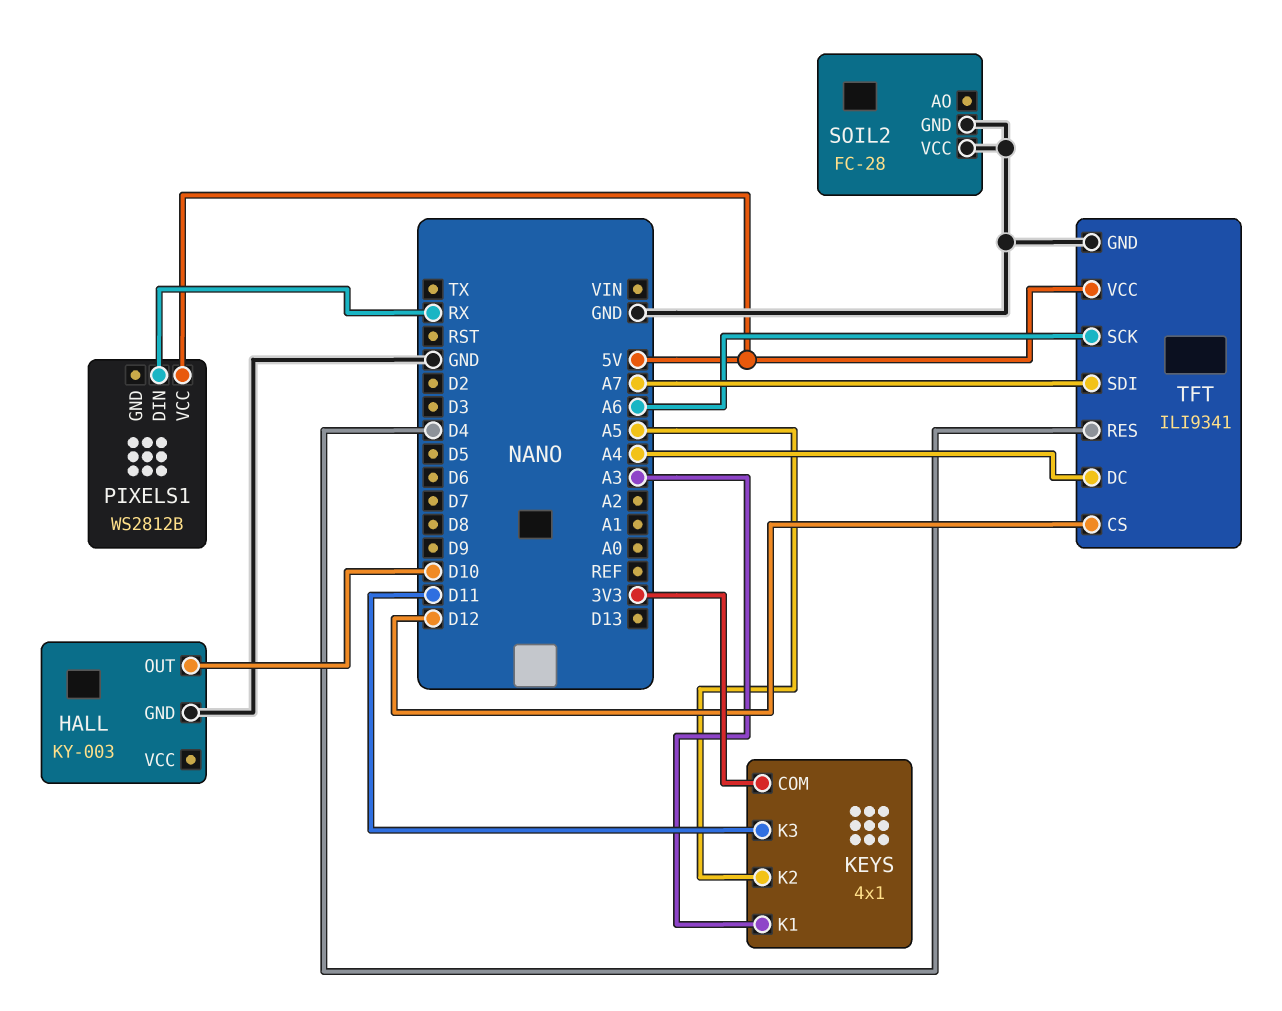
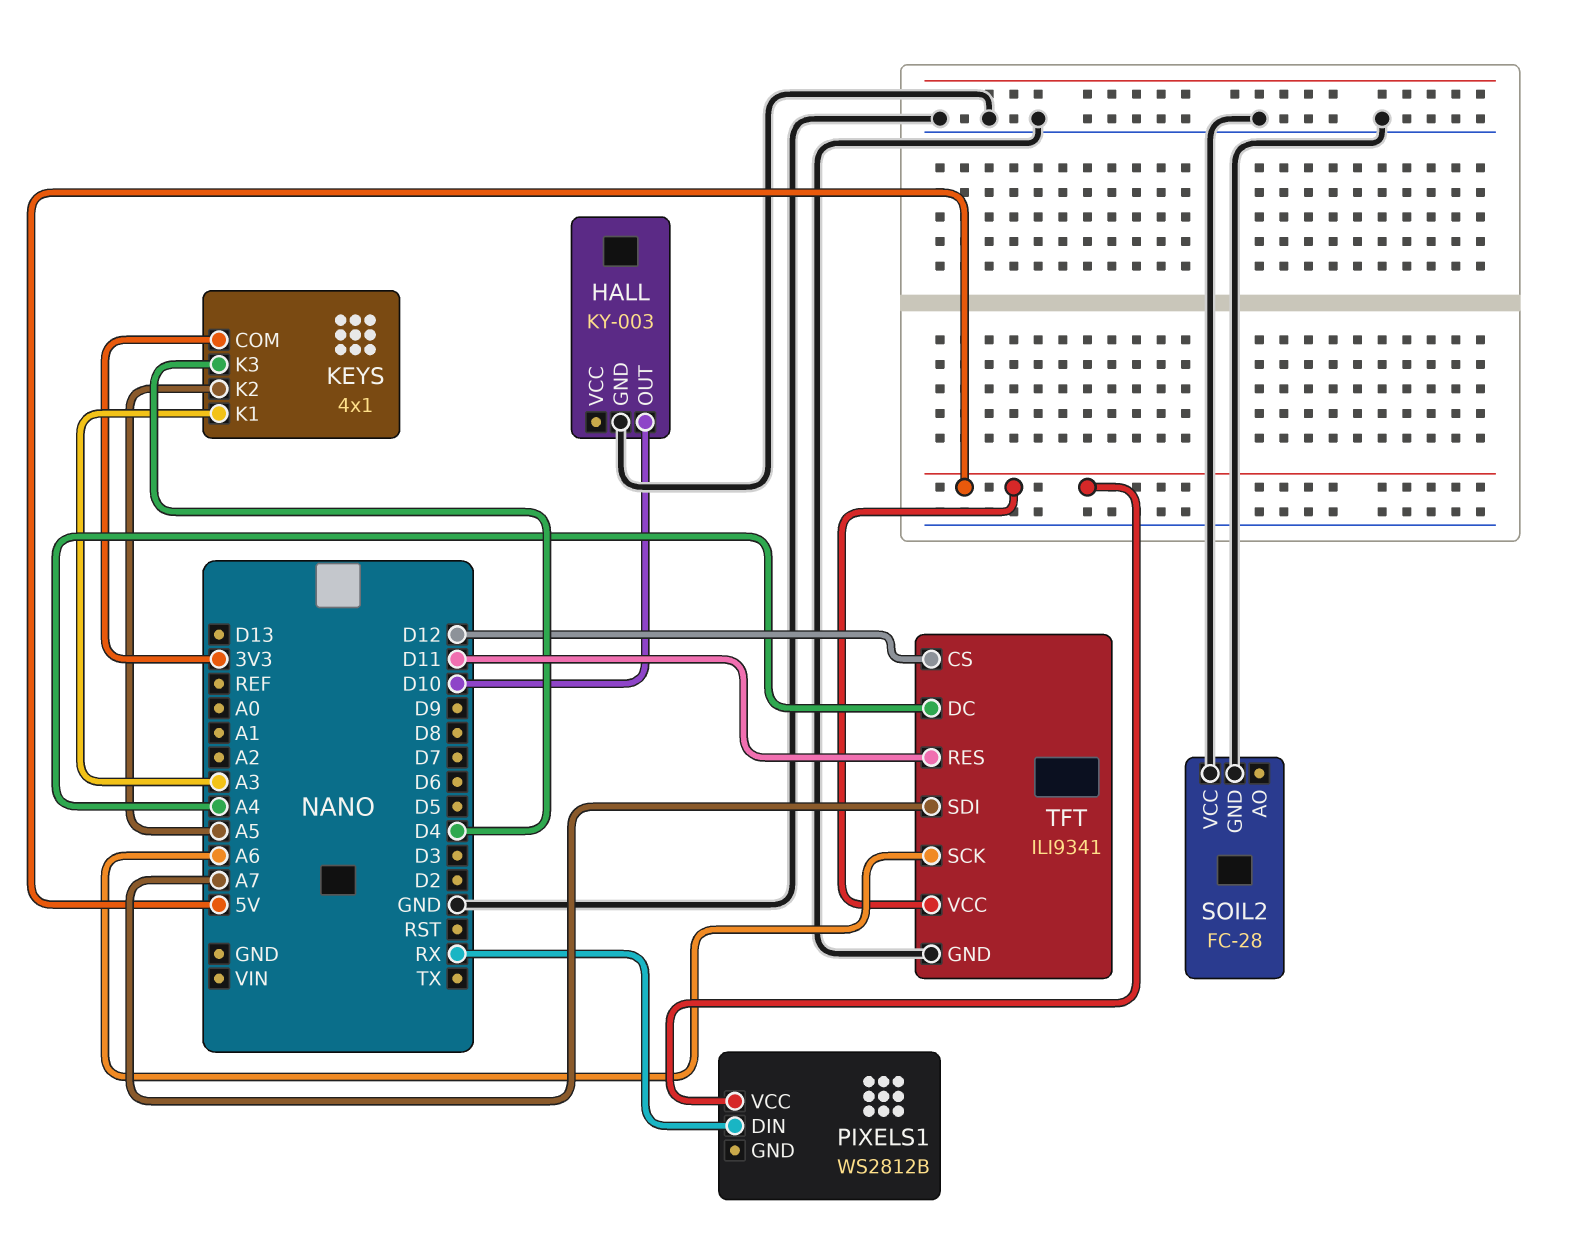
KEYS pin K3: D11 -> D4
TFT pin RES: D4 -> D11

